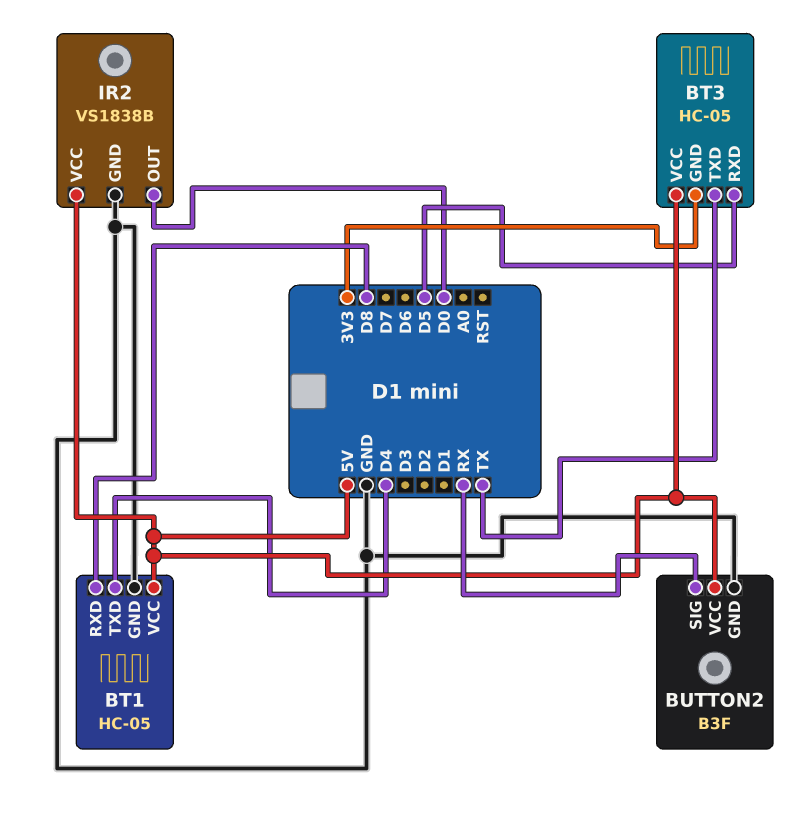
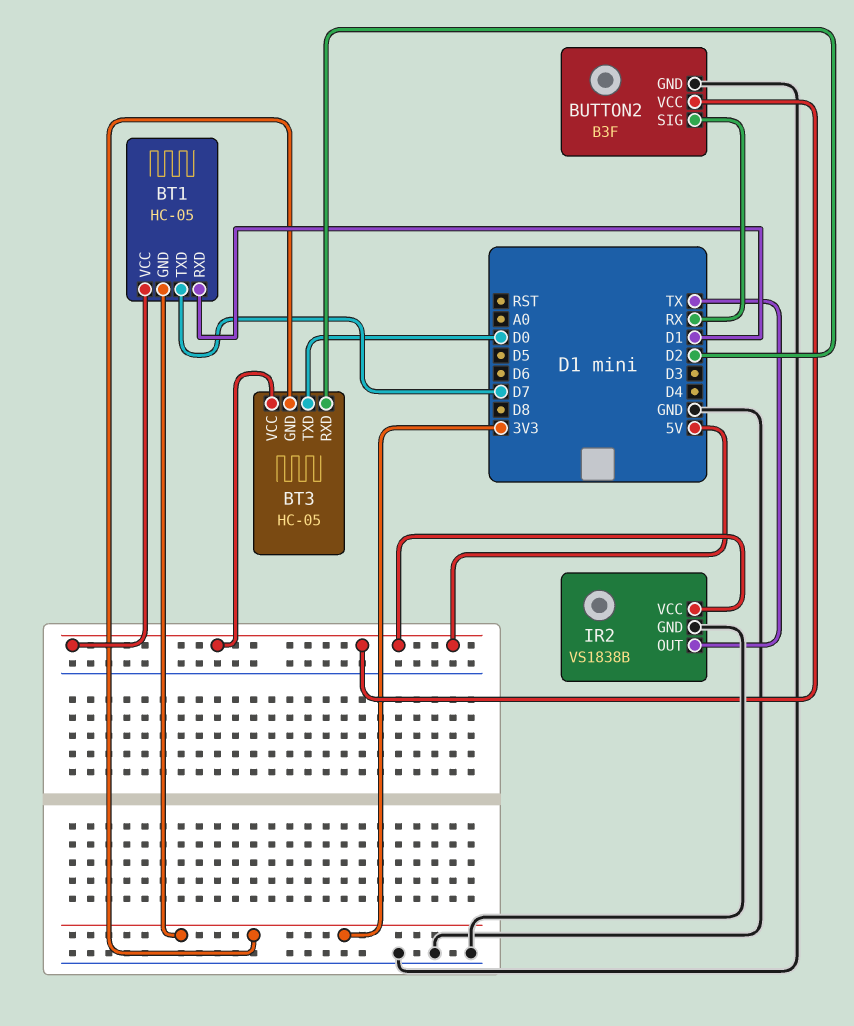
BT1 pin GND: GND -> 3V3
BT1 pin RXD: D8 -> D1
BT1 pin TXD: D4 -> D7
BT3 pin RXD: D5 -> D2
BT3 pin TXD: TX -> D0
IR2 pin OUT: D0 -> TX

